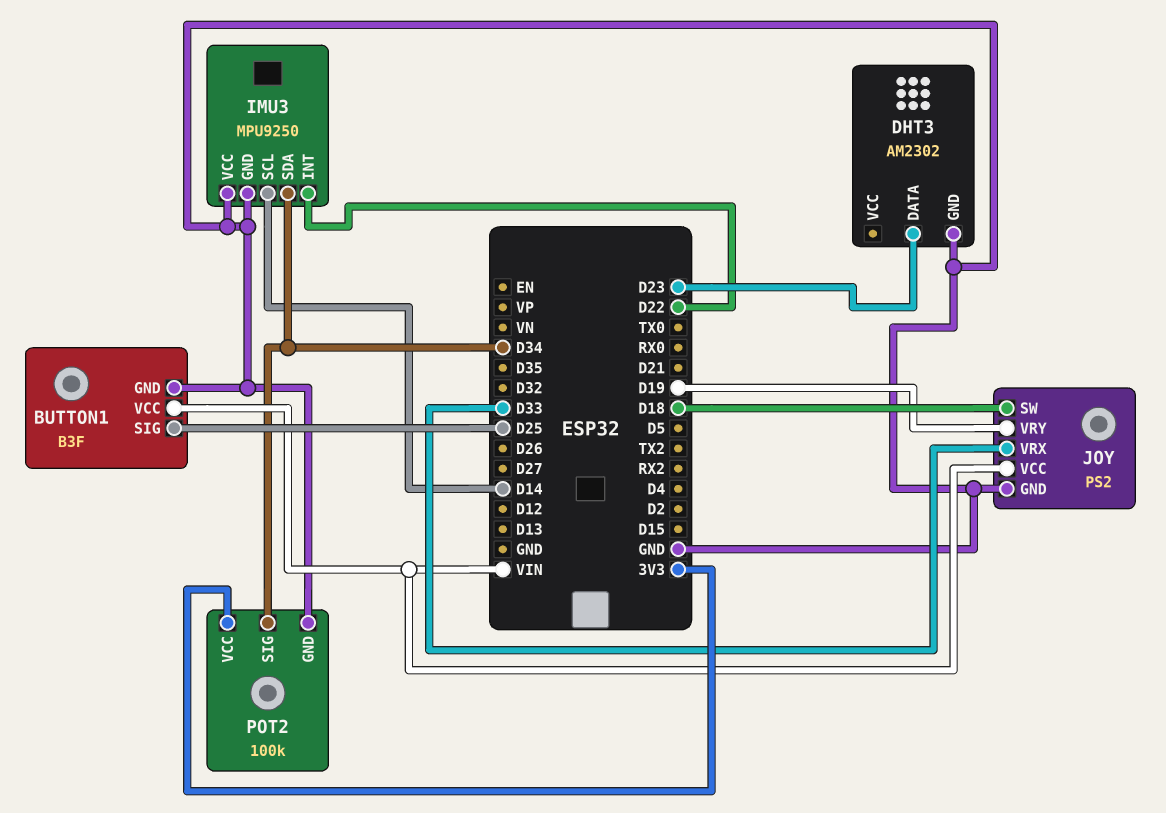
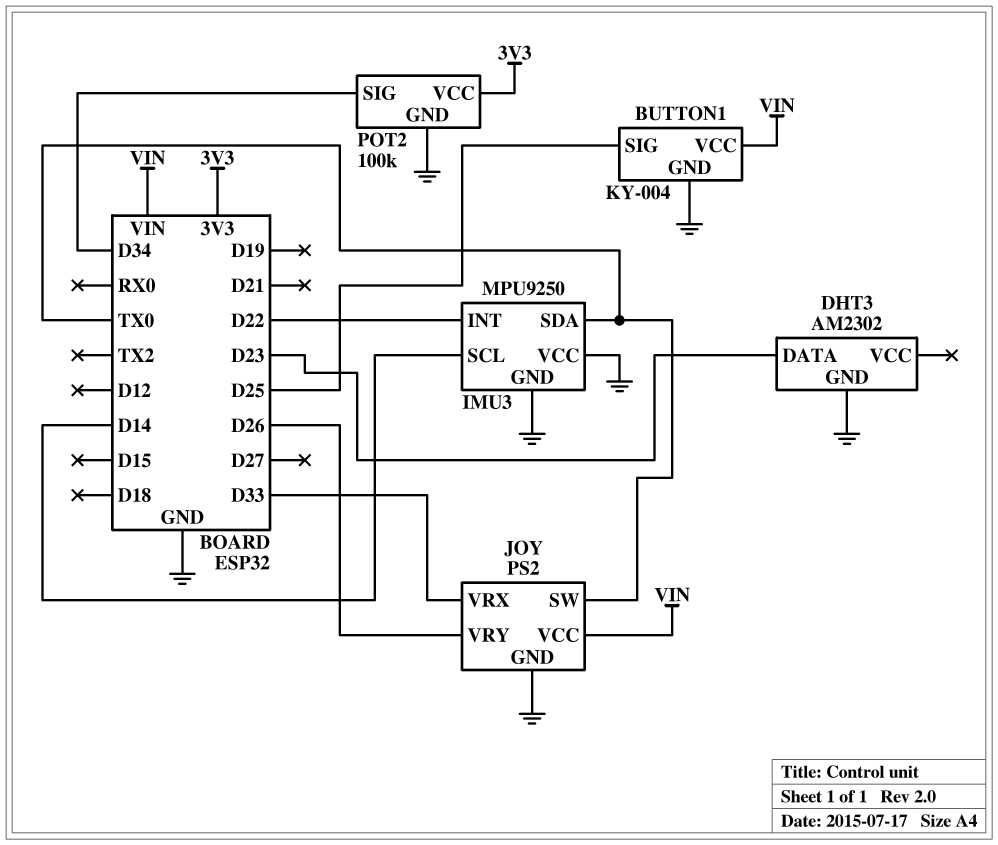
BUTTON1: B3F -> KY-004
IMU3 pin SDA: D34 -> TX0
JOY pin SW: D18 -> TX0
JOY pin VRY: D19 -> D26

